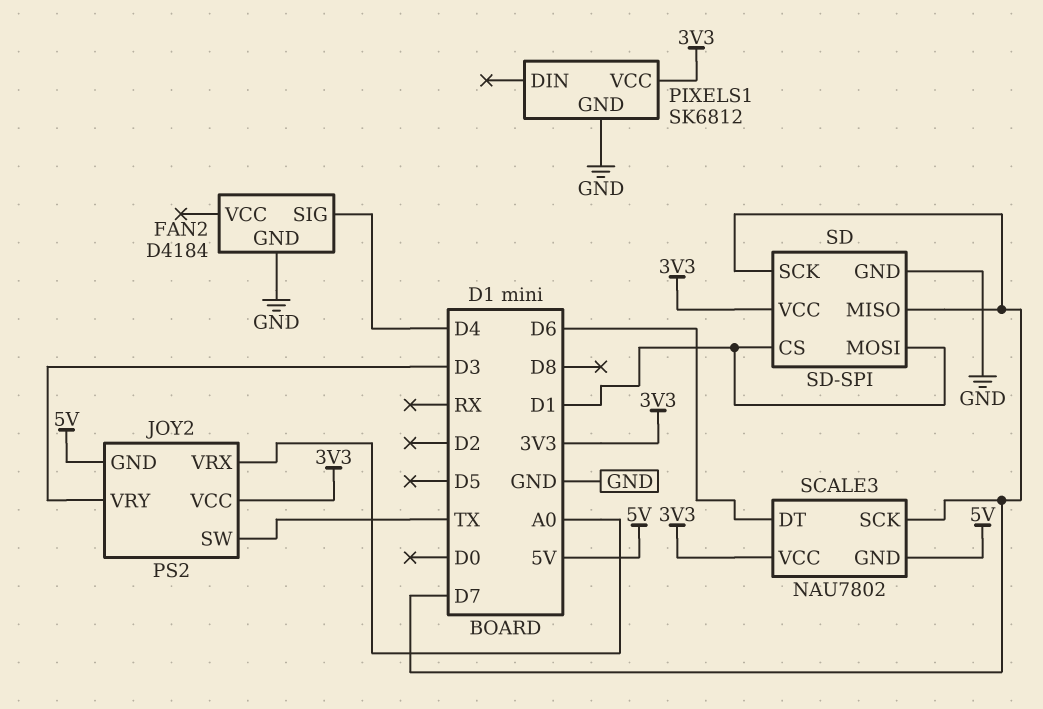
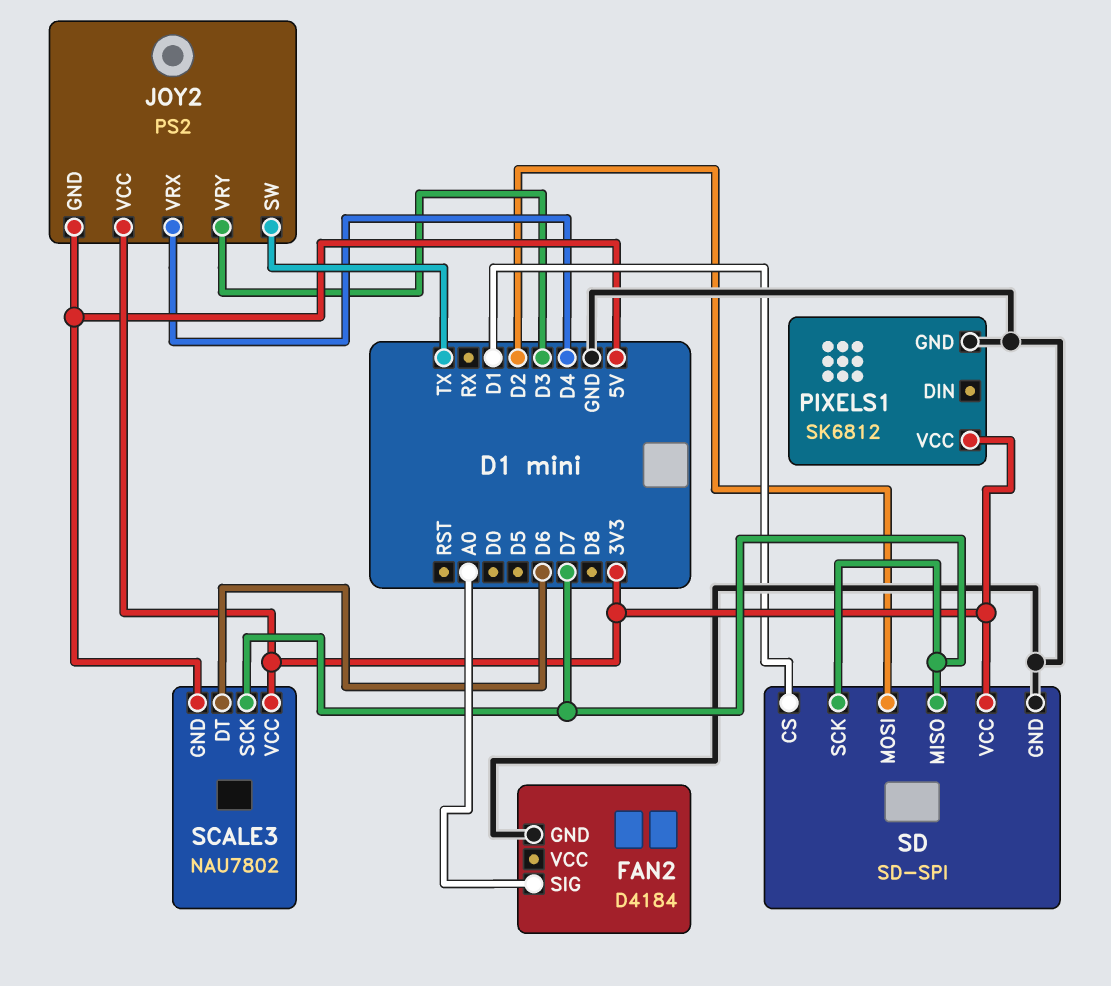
FAN2 pin SIG: D4 -> A0
JOY2 pin VRX: A0 -> D4
SD pin MOSI: D1 -> D2

